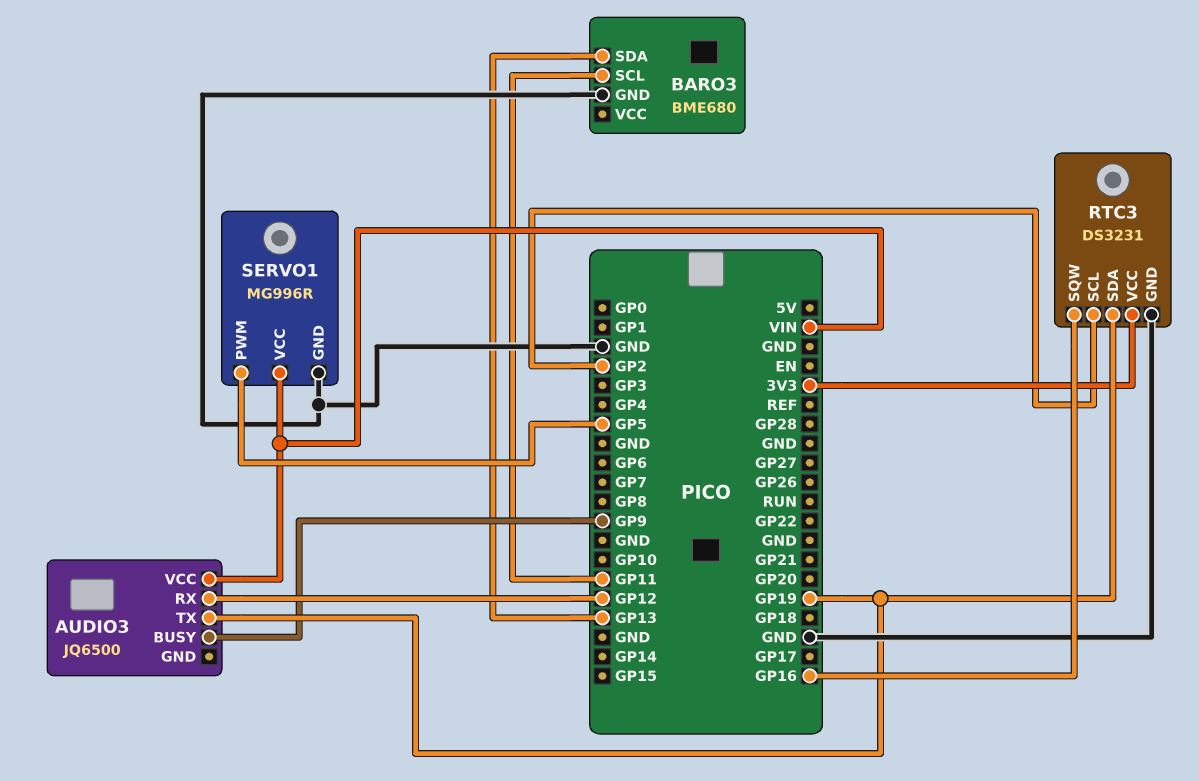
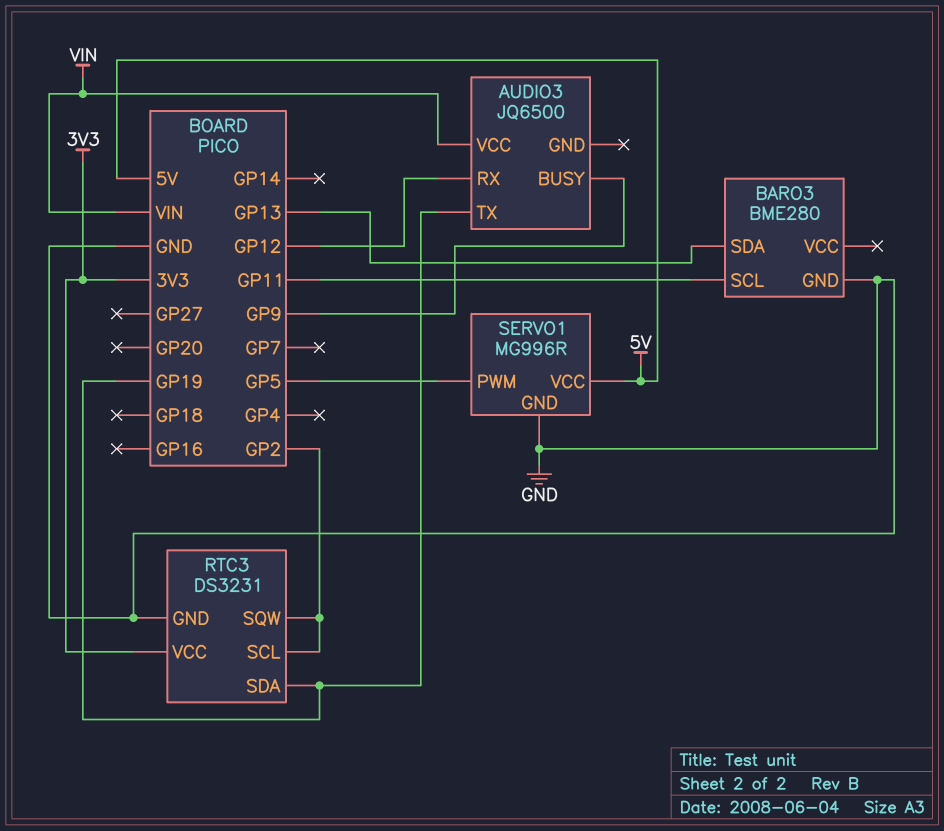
BARO3: BME680 -> BME280
RTC3 pin SQW: GP16 -> GP2
SERVO1 pin VCC: VIN -> 5V

